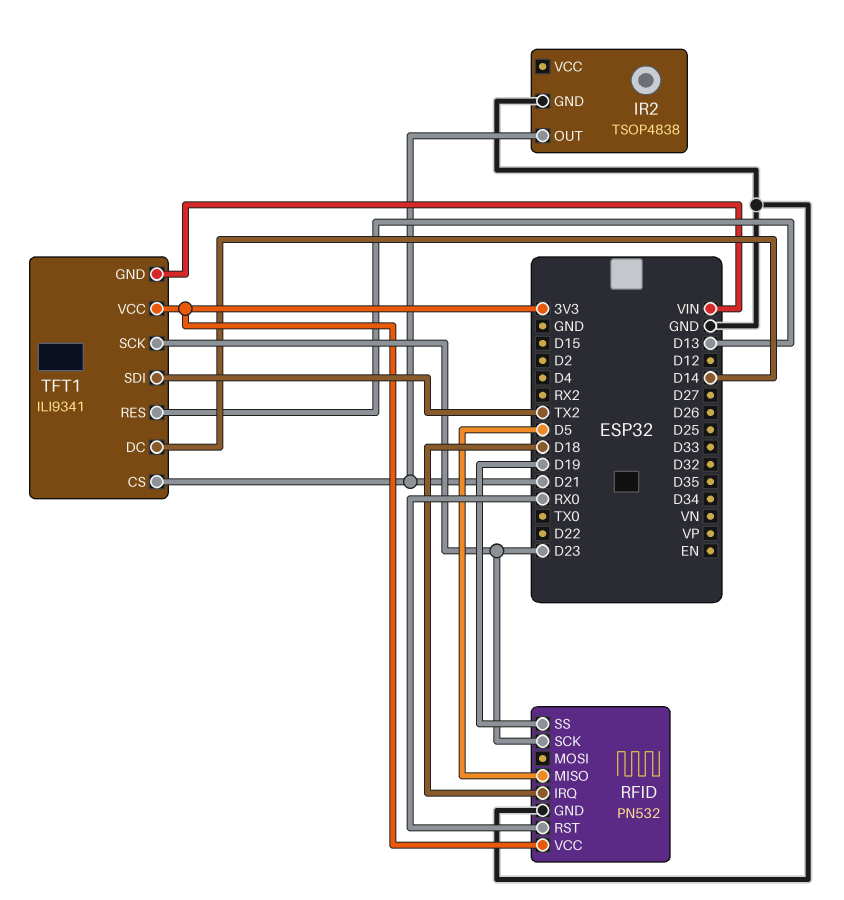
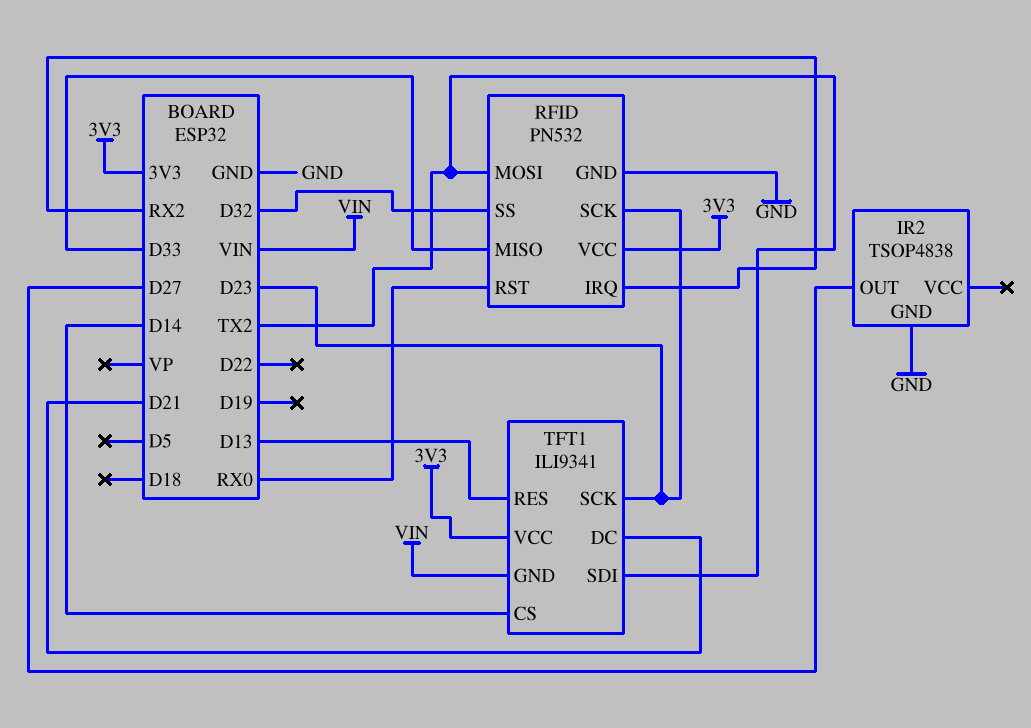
IR2 pin OUT: D21 -> D27
RFID pin IRQ: D18 -> RX2
RFID pin MISO: D5 -> D33
RFID pin MOSI: none -> TX2
RFID pin SS: D19 -> D32
TFT1 pin CS: D21 -> D14
TFT1 pin DC: D14 -> D21

